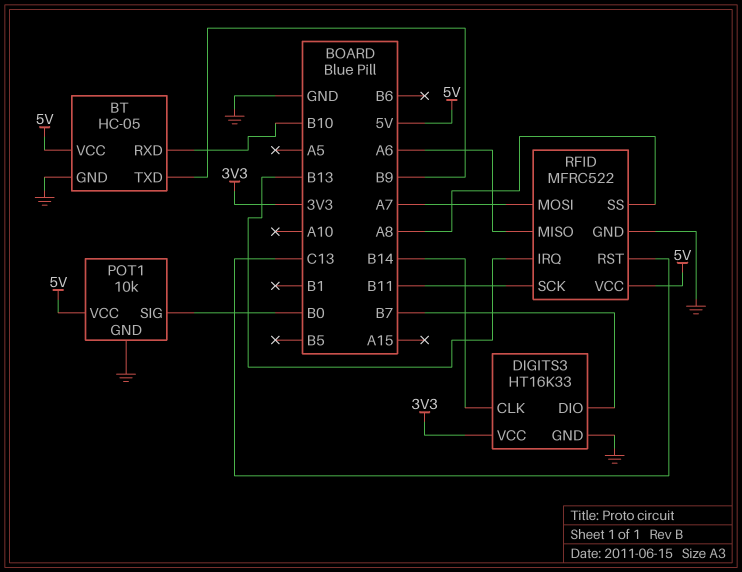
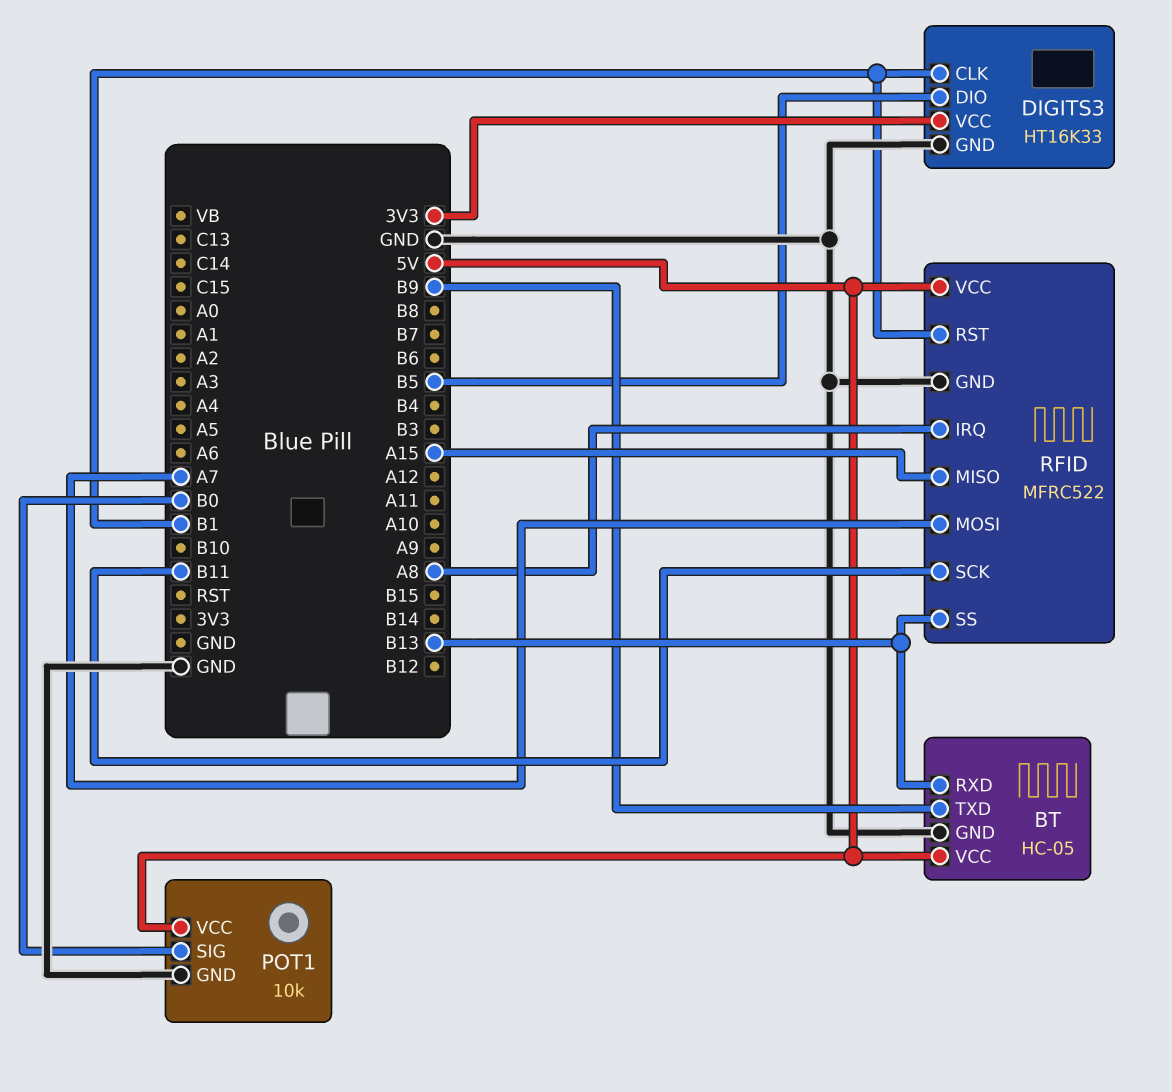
BT pin RXD: B10 -> B13
DIGITS3 pin CLK: B14 -> B1
DIGITS3 pin DIO: B7 -> B5
RFID pin IRQ: B13 -> A8
RFID pin MISO: A6 -> A15
RFID pin RST: C13 -> B1
RFID pin SS: A8 -> B13

